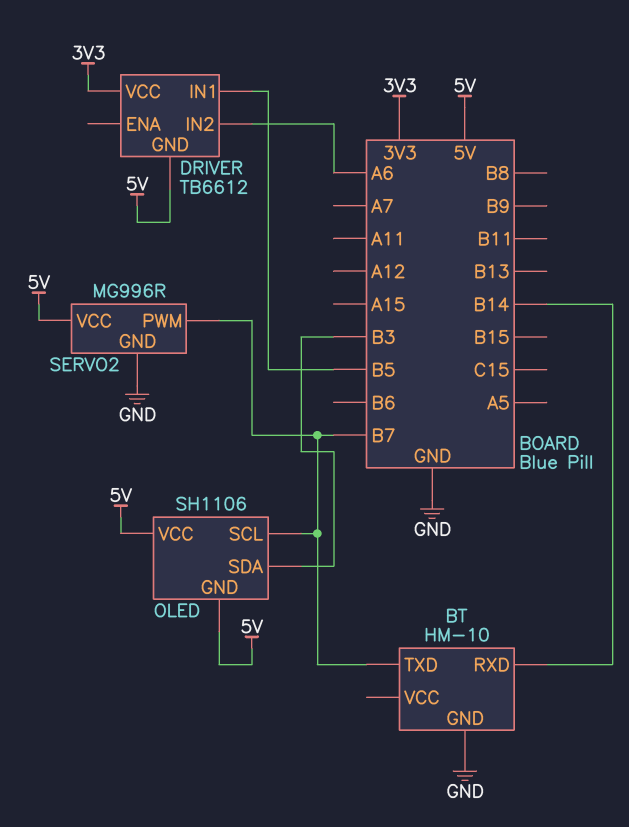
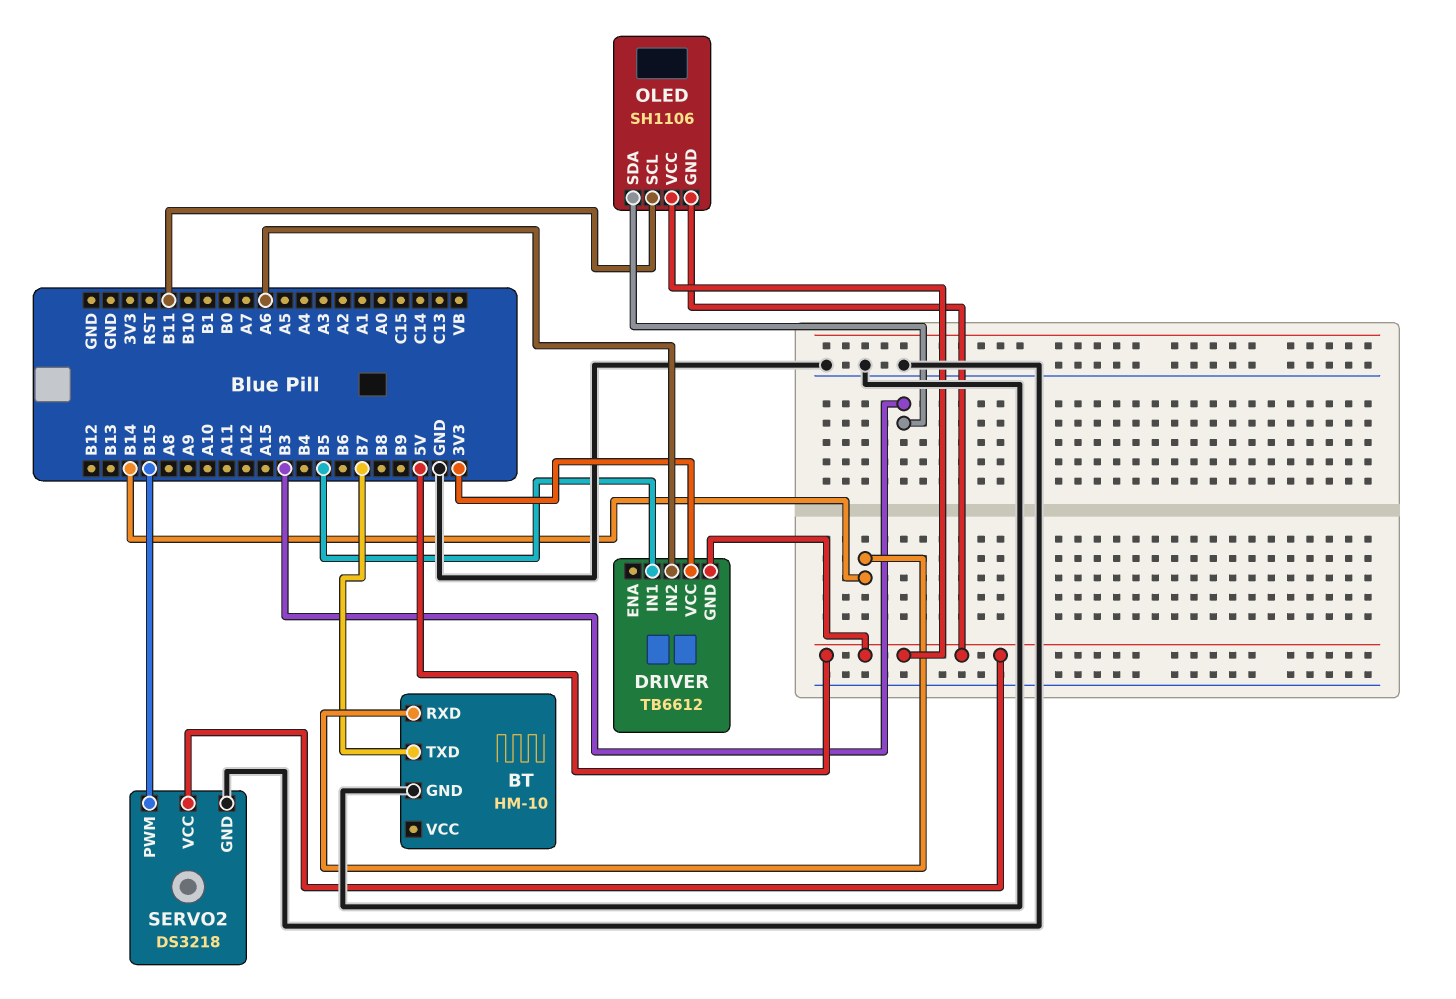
OLED pin SCL: B7 -> B11
SERVO2: MG996R -> DS3218
SERVO2 pin PWM: B7 -> B15

